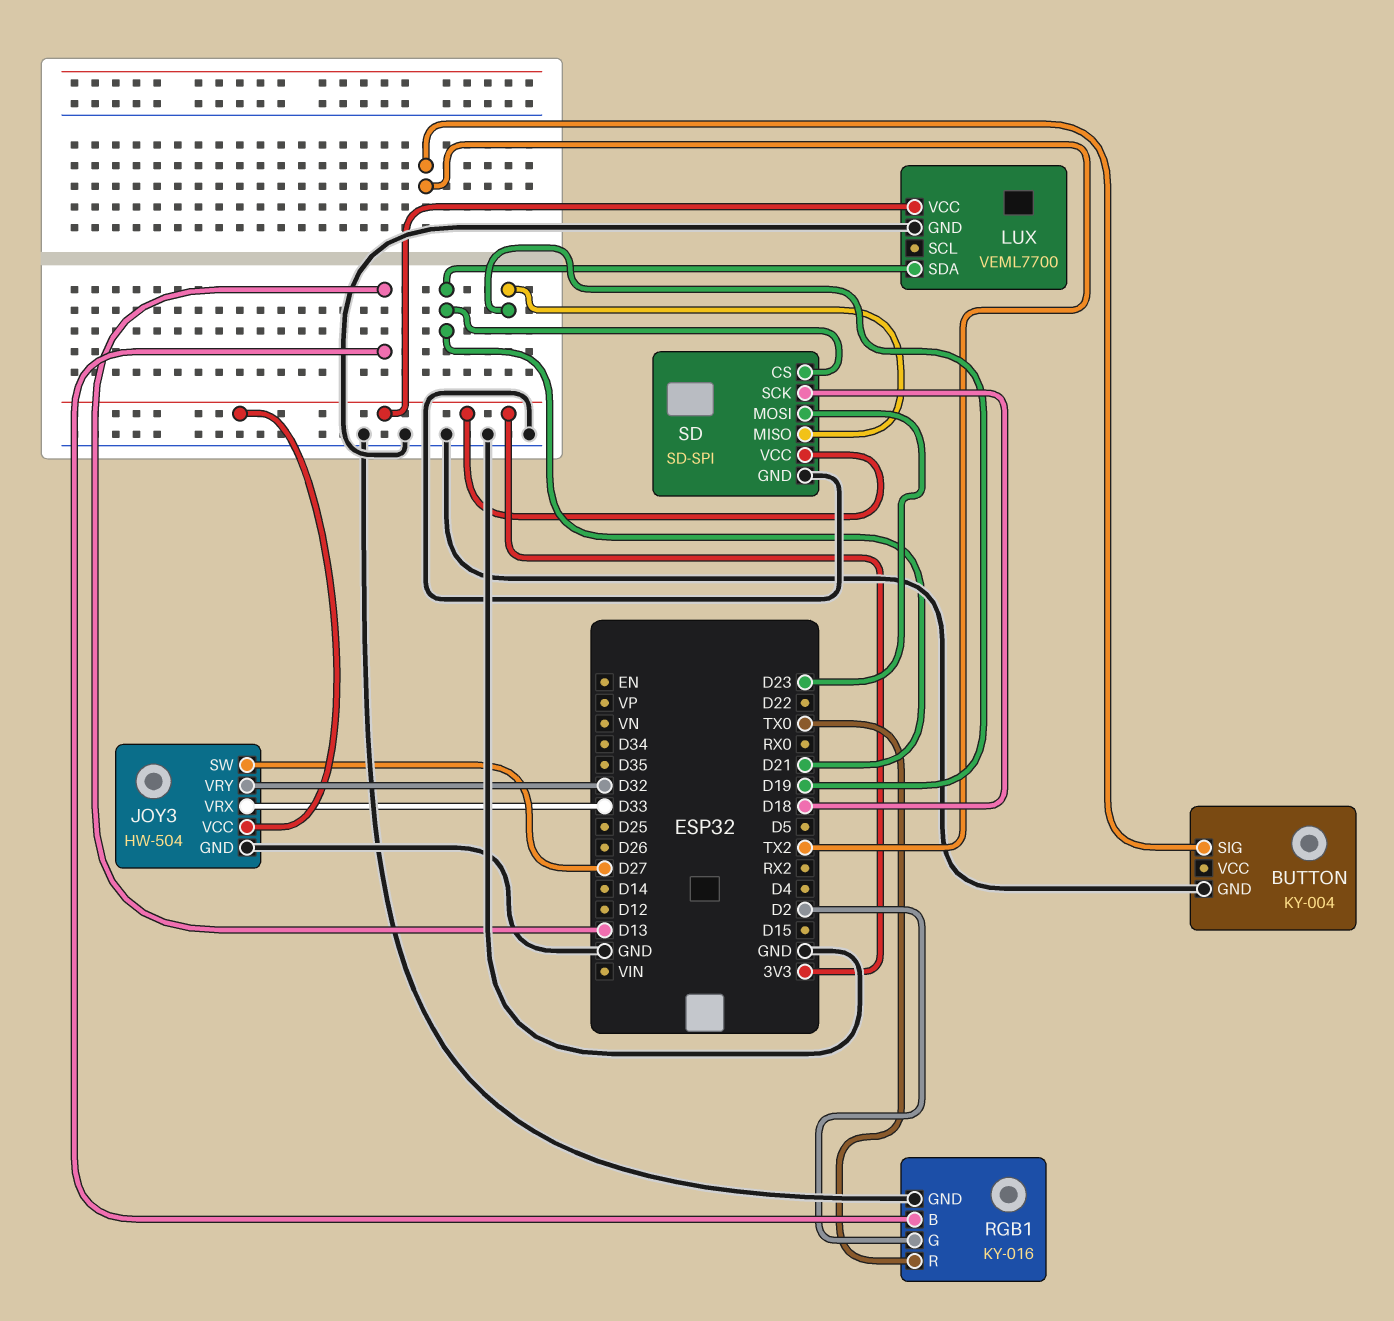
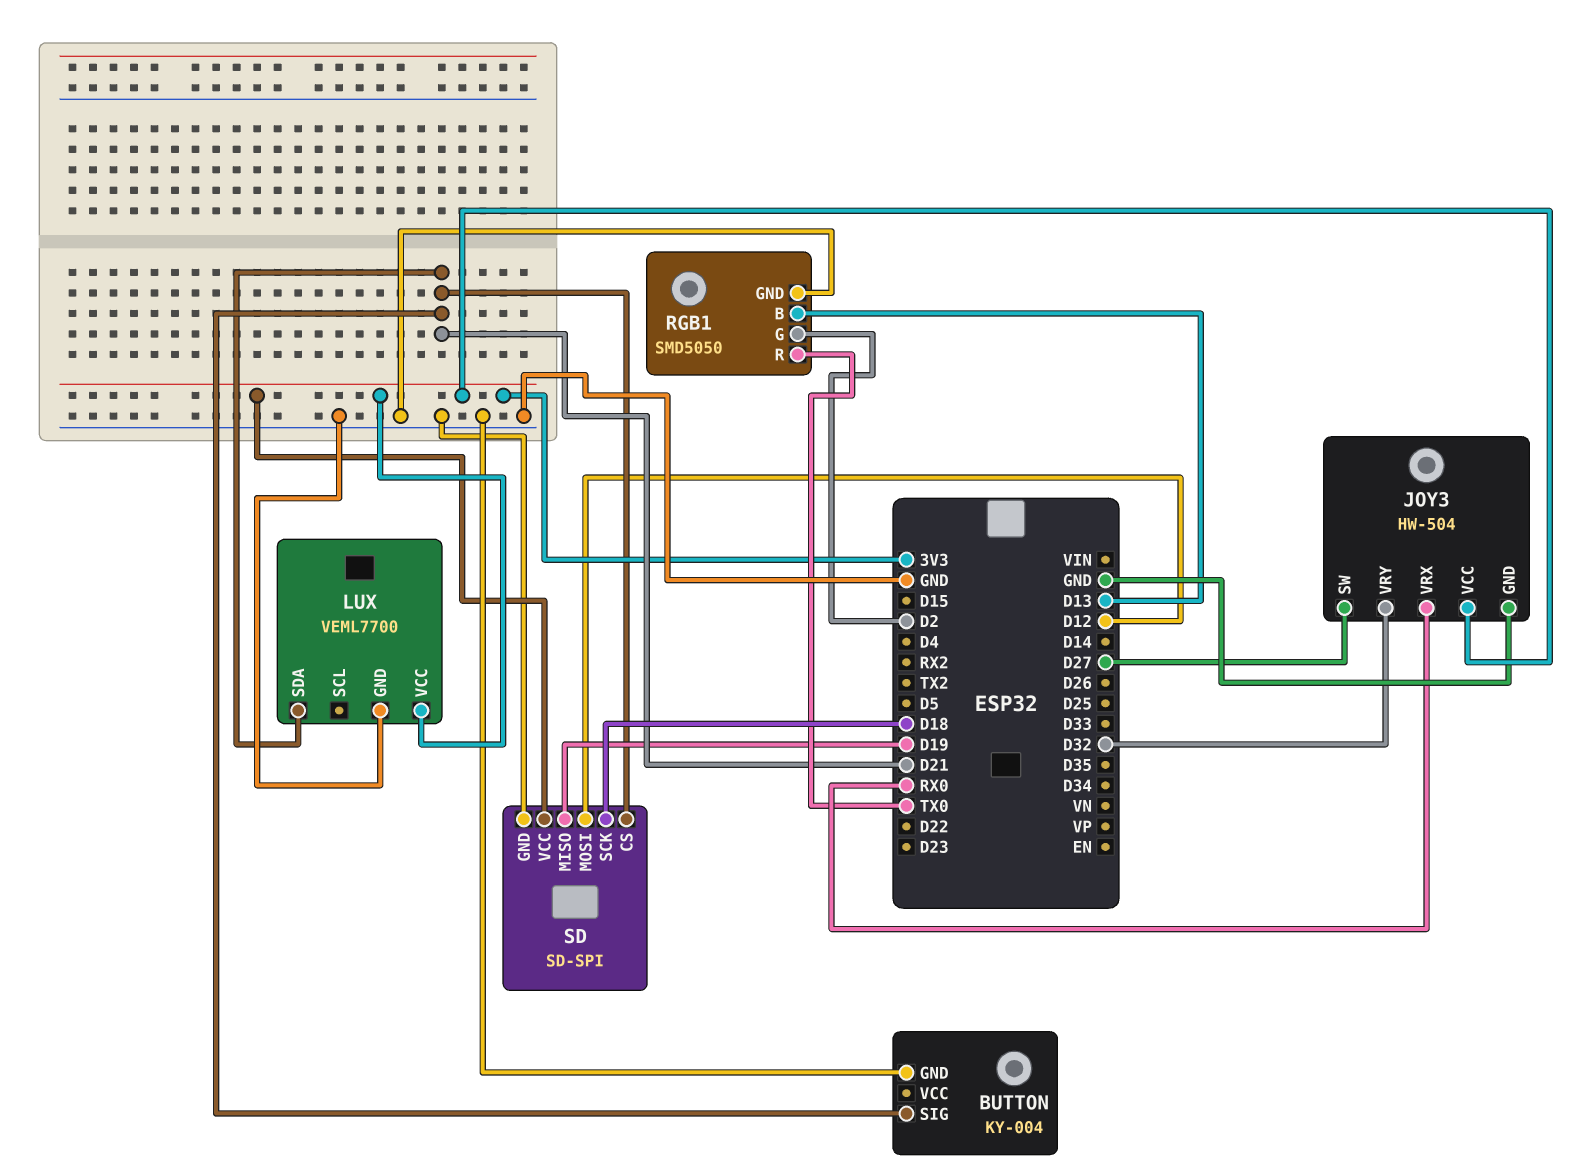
BUTTON pin SIG: TX2 -> D21
JOY3 pin VRX: D33 -> RX0
RGB1: KY-016 -> SMD5050
SD pin MOSI: D23 -> D12

